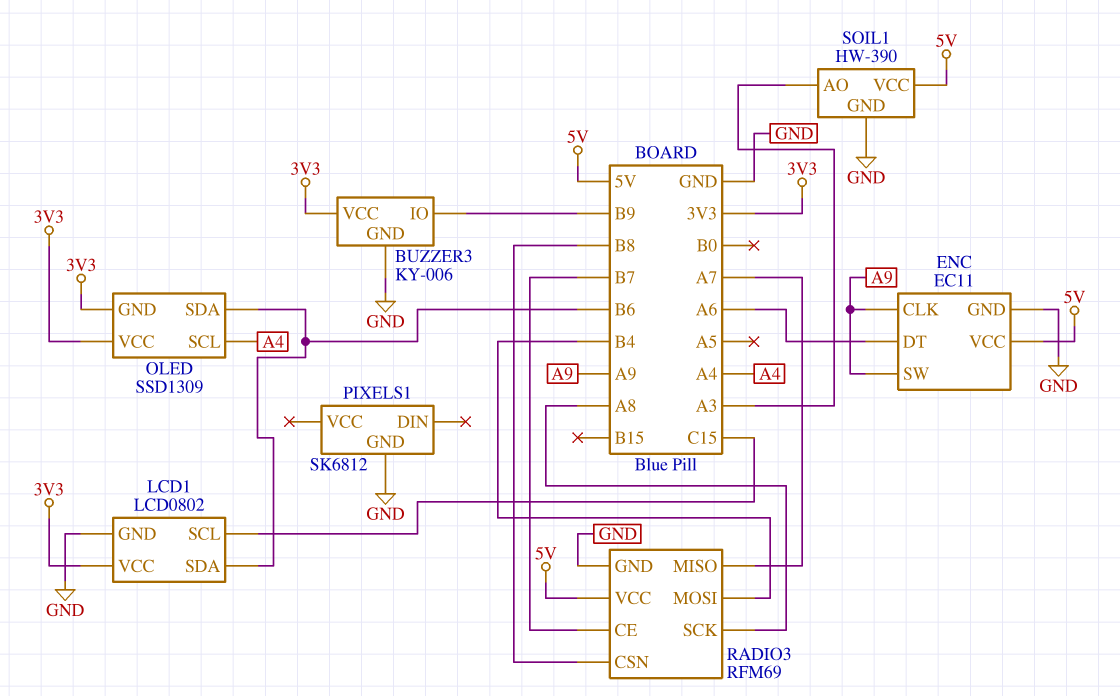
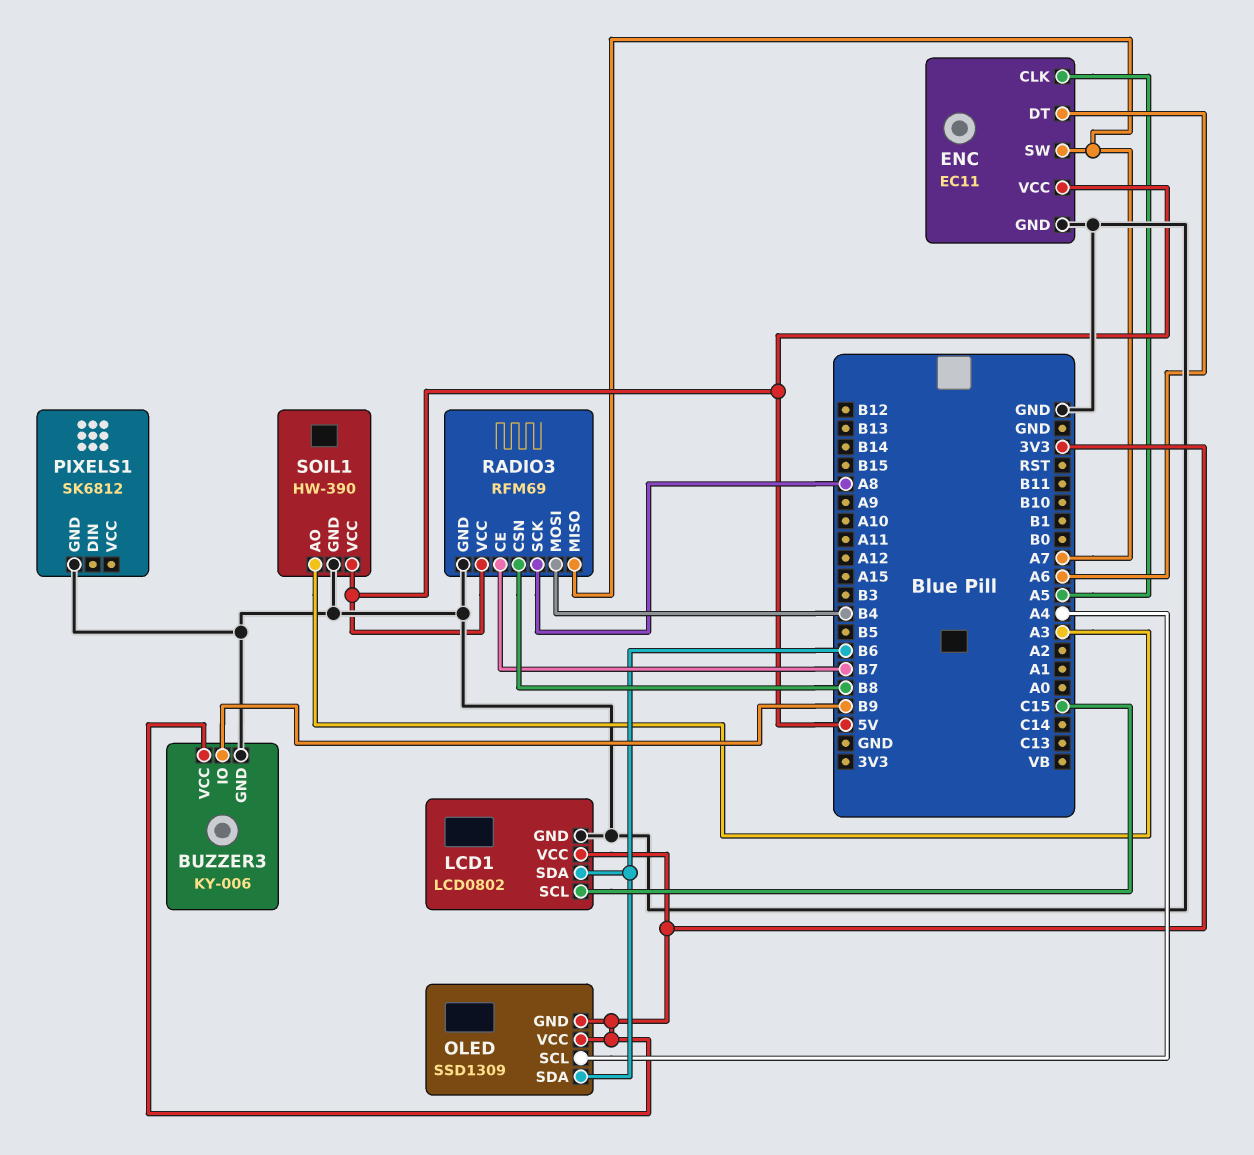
ENC pin CLK: A9 -> A5
ENC pin SW: A9 -> A7

